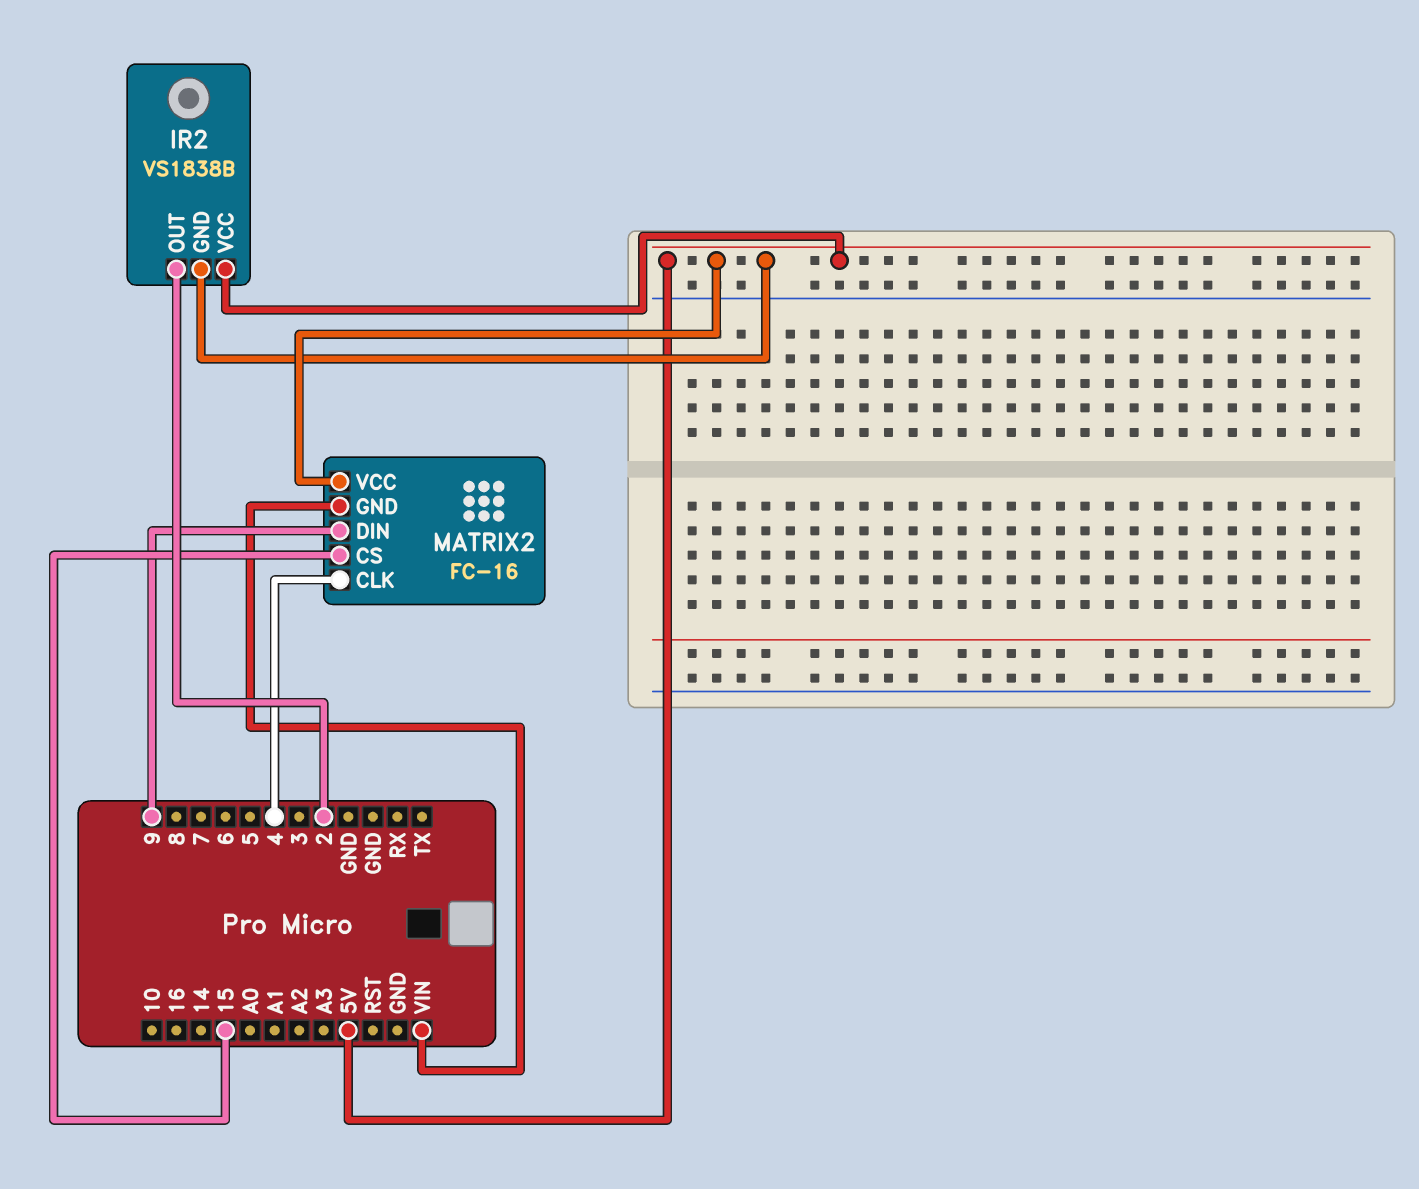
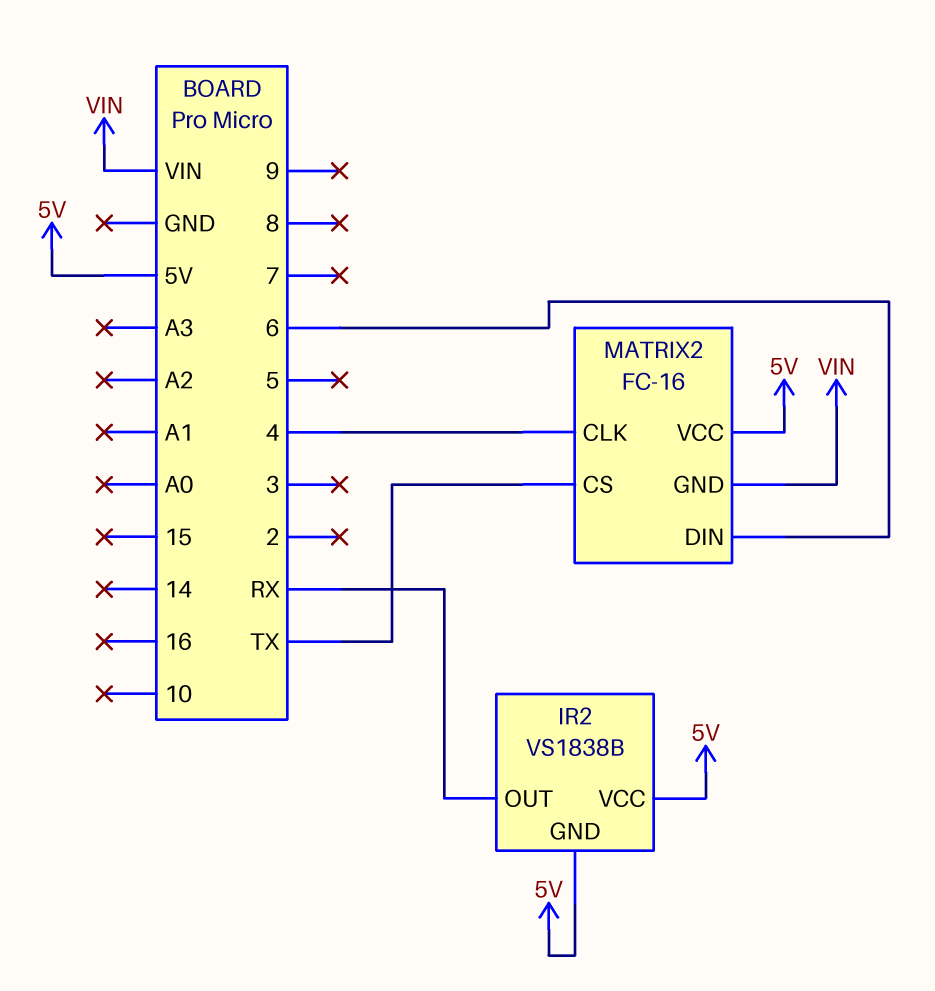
IR2 pin OUT: 2 -> RX
MATRIX2 pin CS: 15 -> TX
MATRIX2 pin DIN: 9 -> 6

